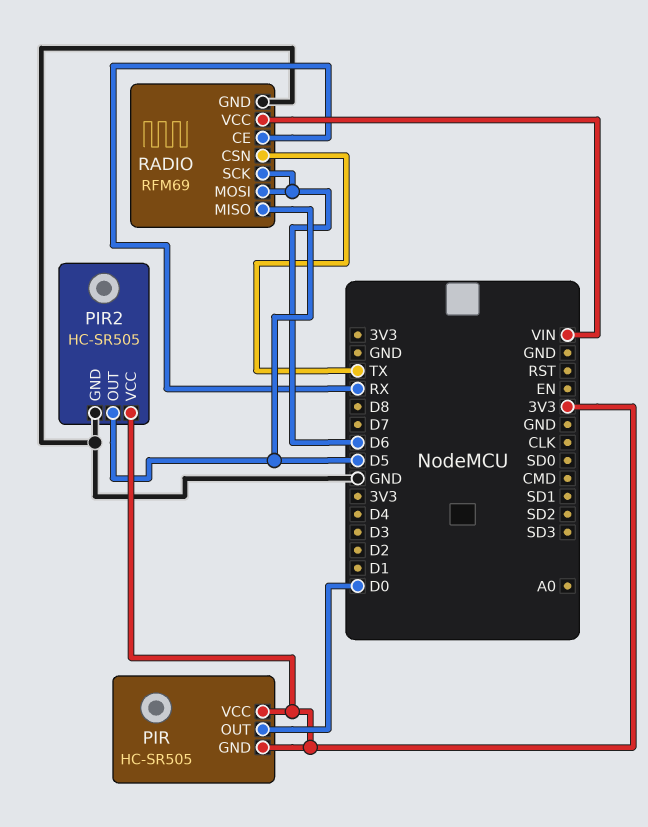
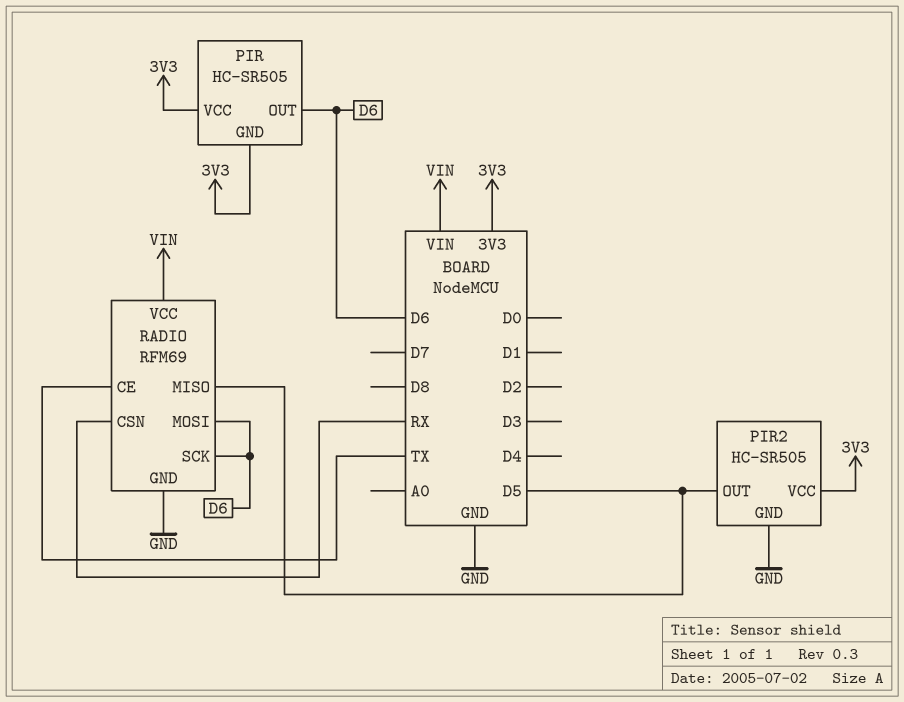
PIR pin OUT: D0 -> D6
RADIO pin CE: RX -> TX
RADIO pin CSN: TX -> RX

